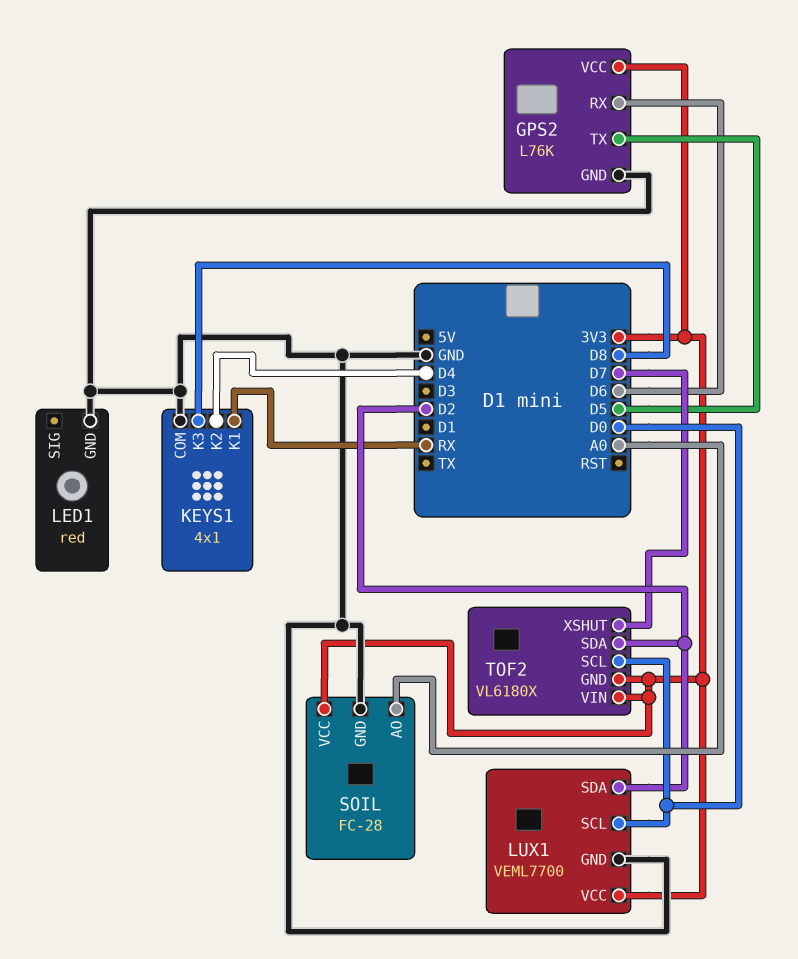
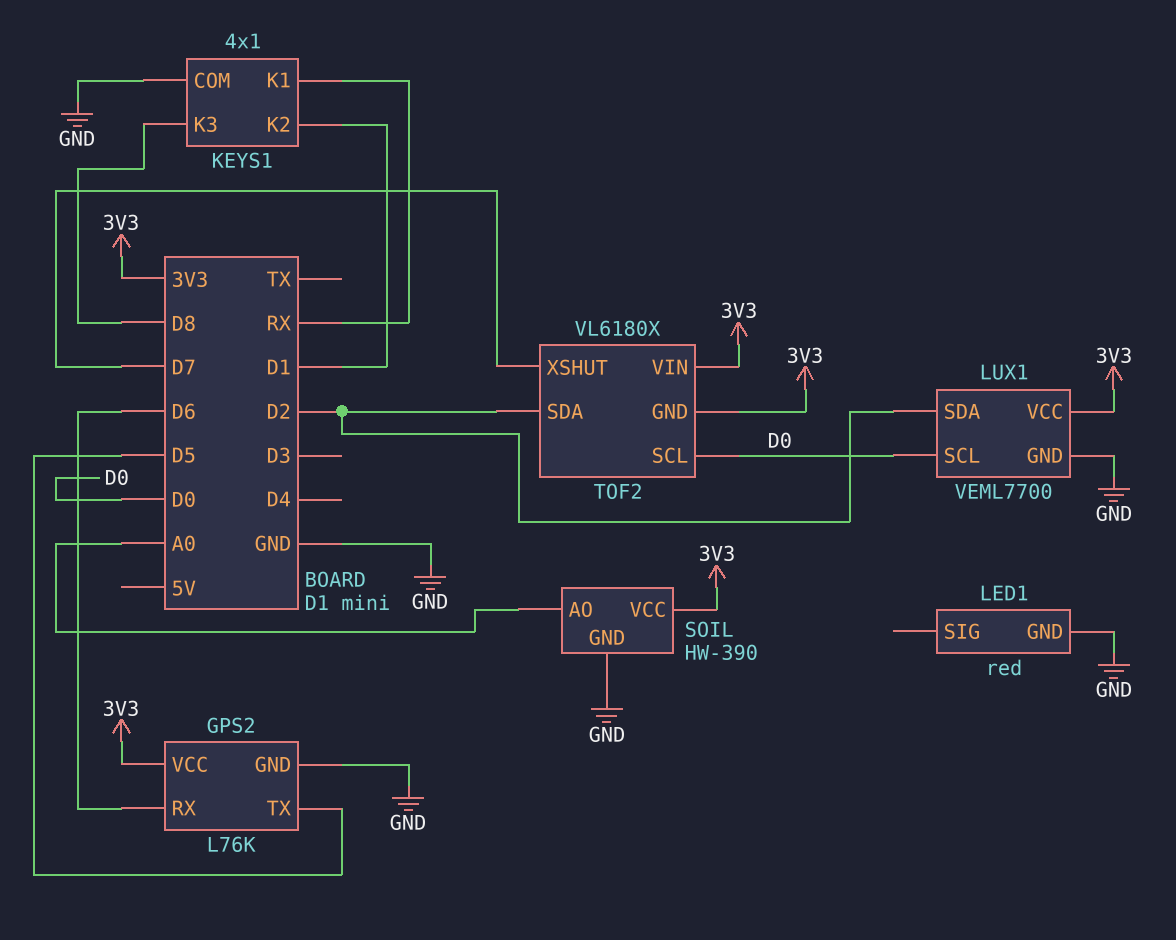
KEYS1 pin K2: D4 -> D1
SOIL: FC-28 -> HW-390

